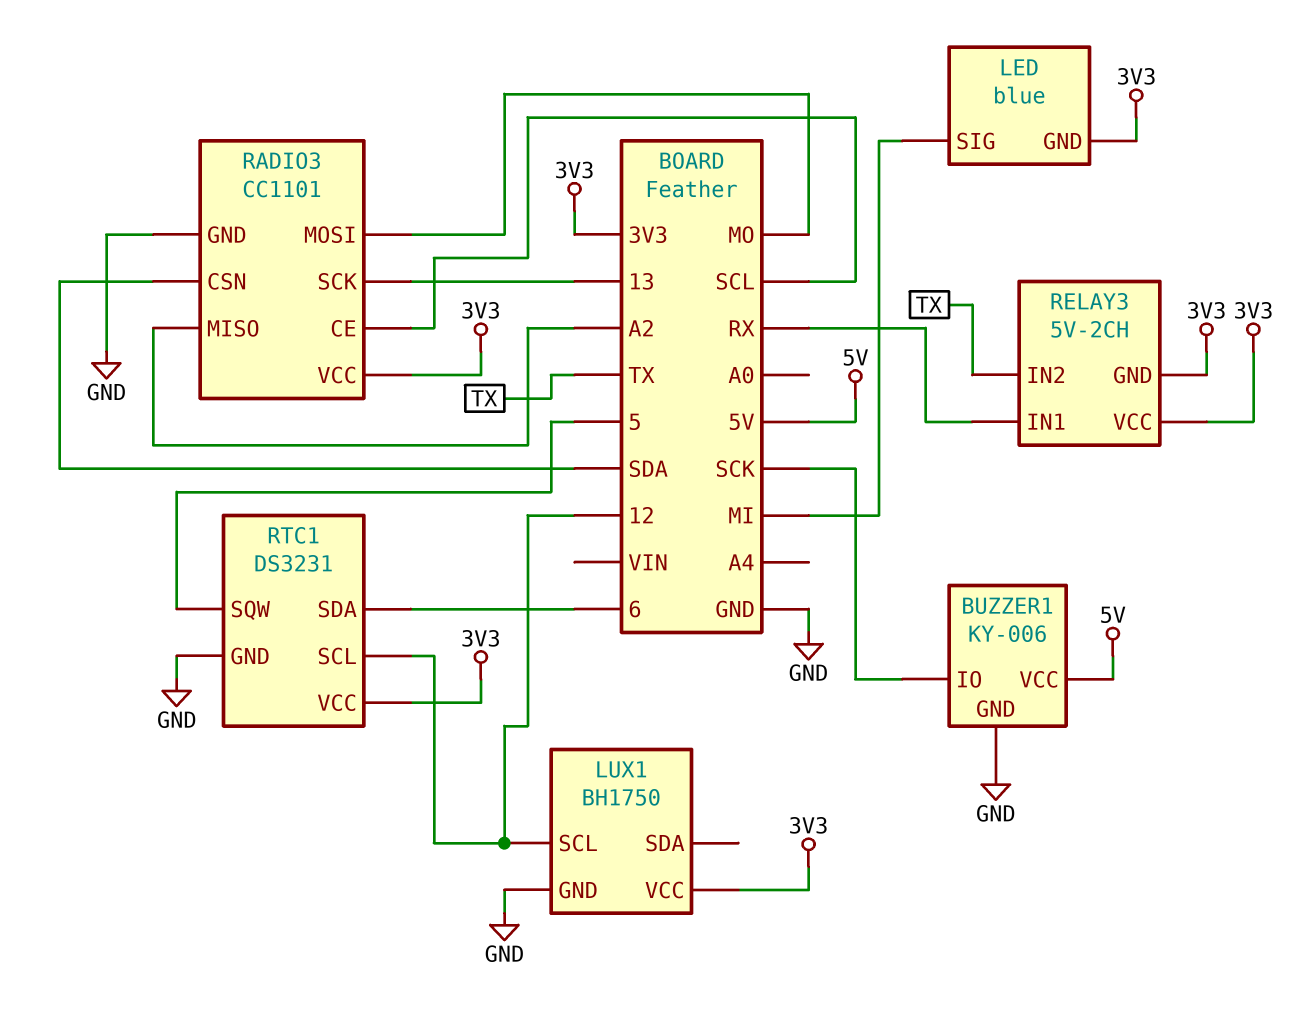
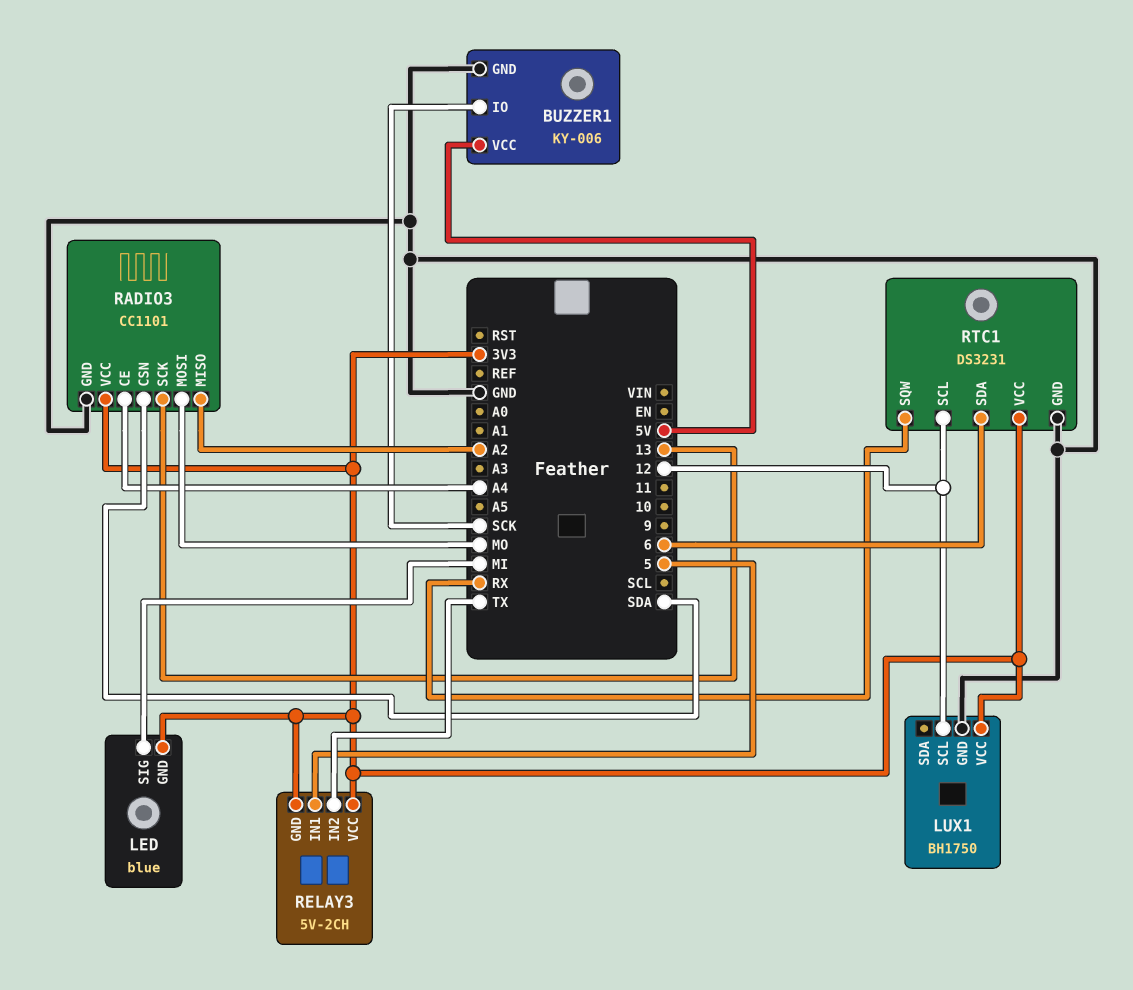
RADIO3 pin CE: SCL -> A4
RELAY3 pin IN1: RX -> 5
RTC1 pin SQW: 5 -> RX

